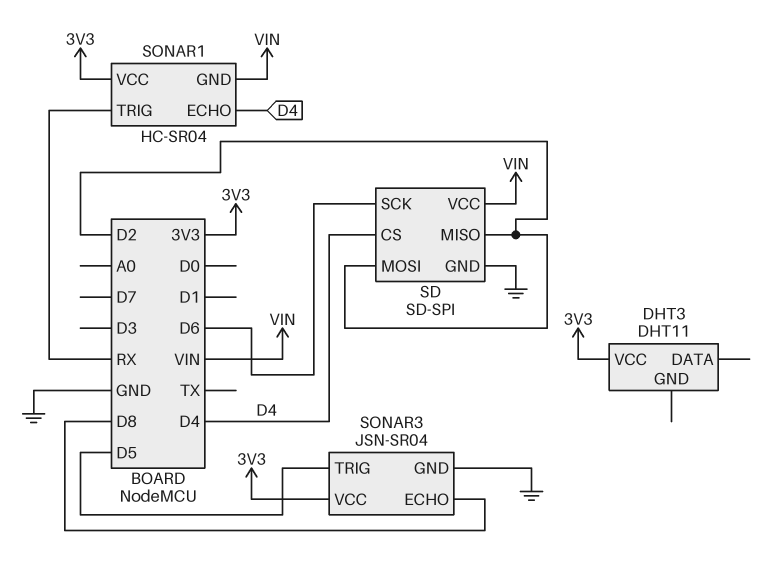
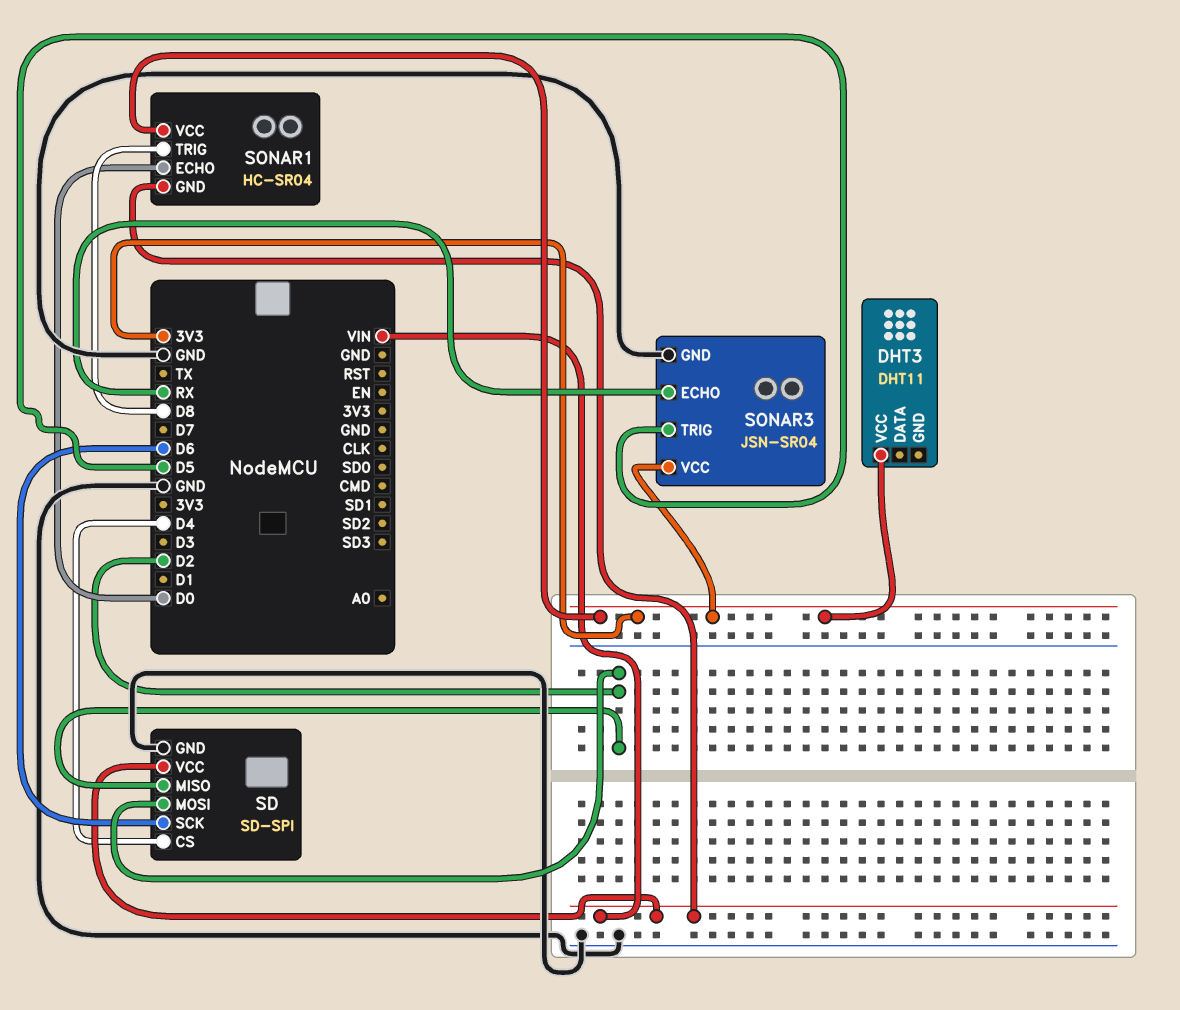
SONAR1 pin ECHO: D4 -> D0
SONAR1 pin TRIG: RX -> D8
SONAR3 pin ECHO: D8 -> RX

